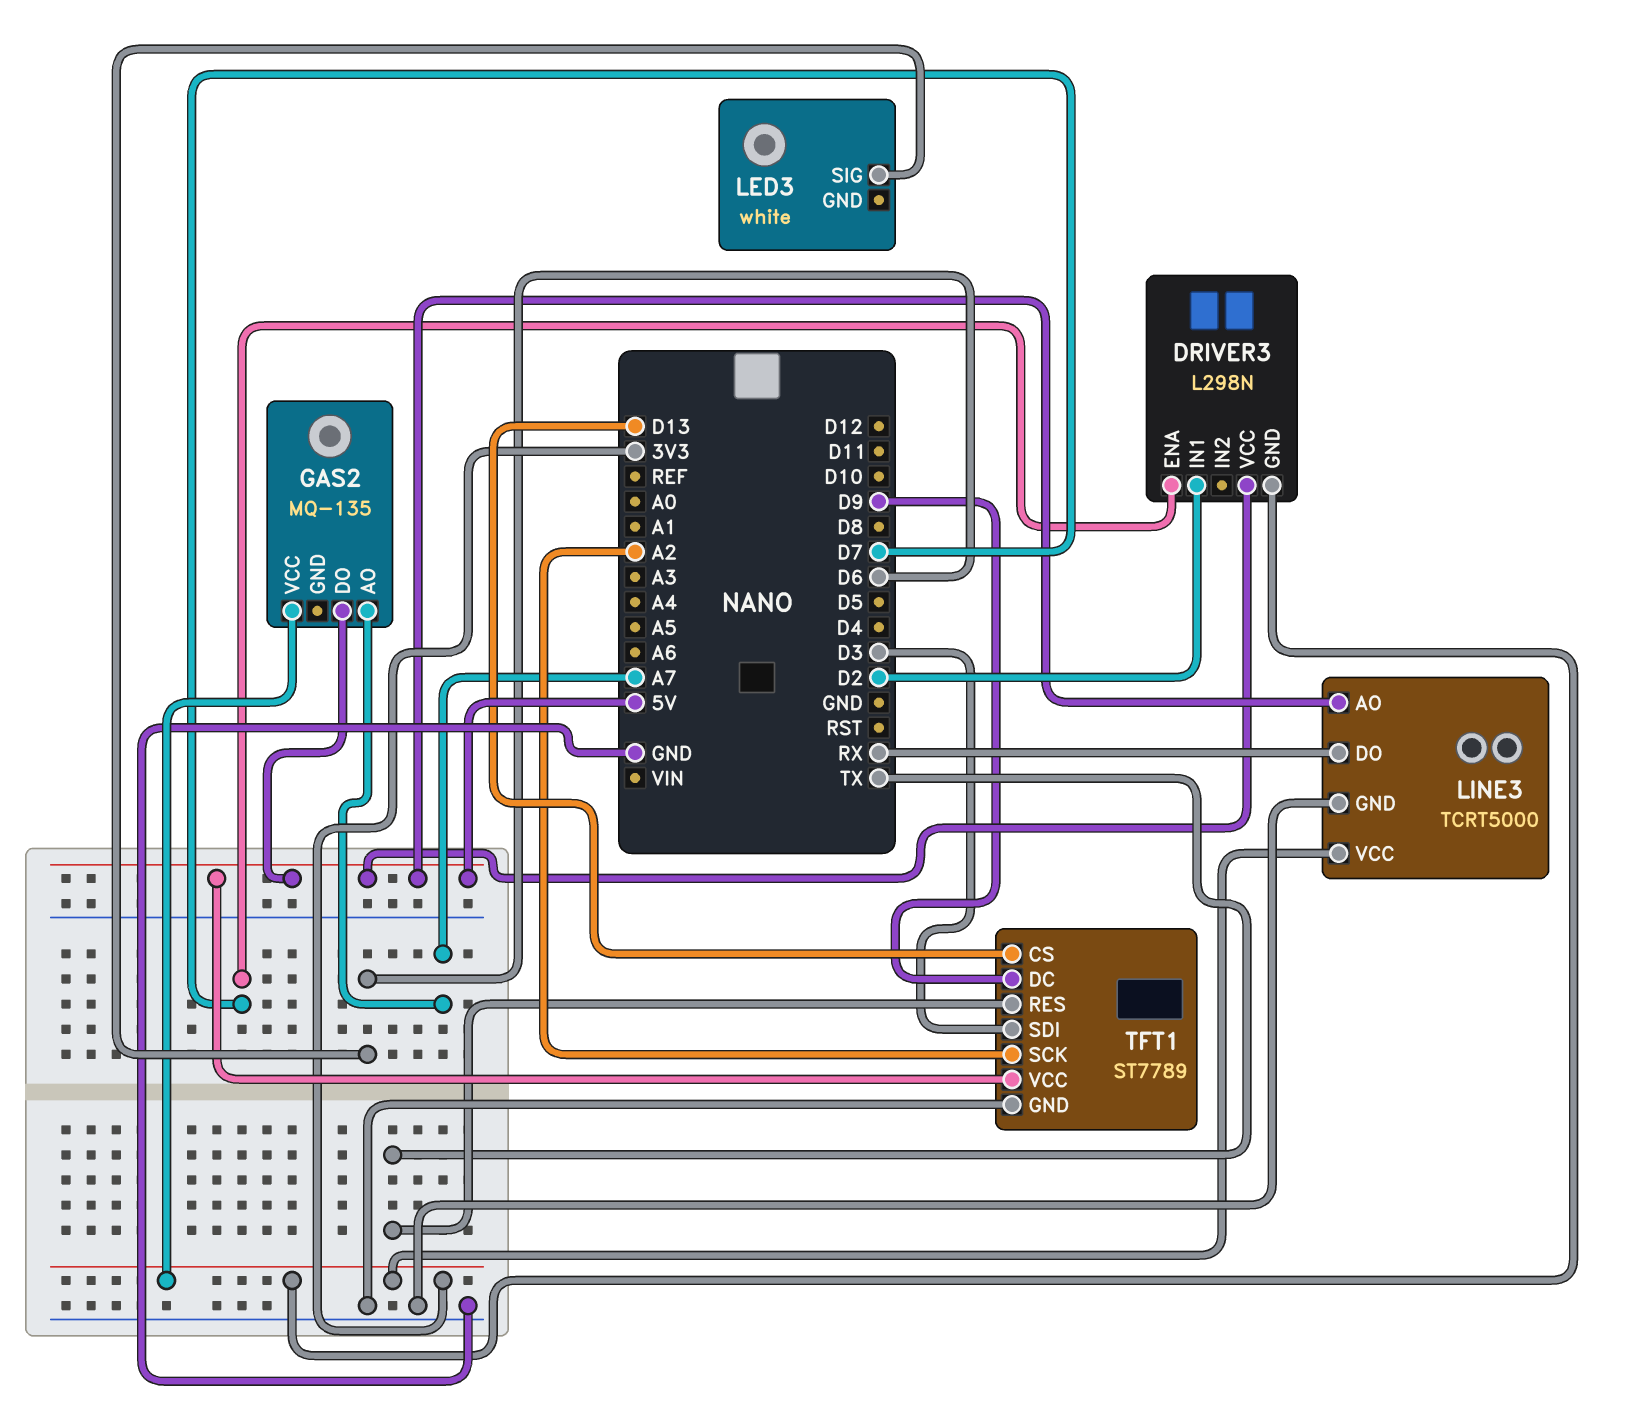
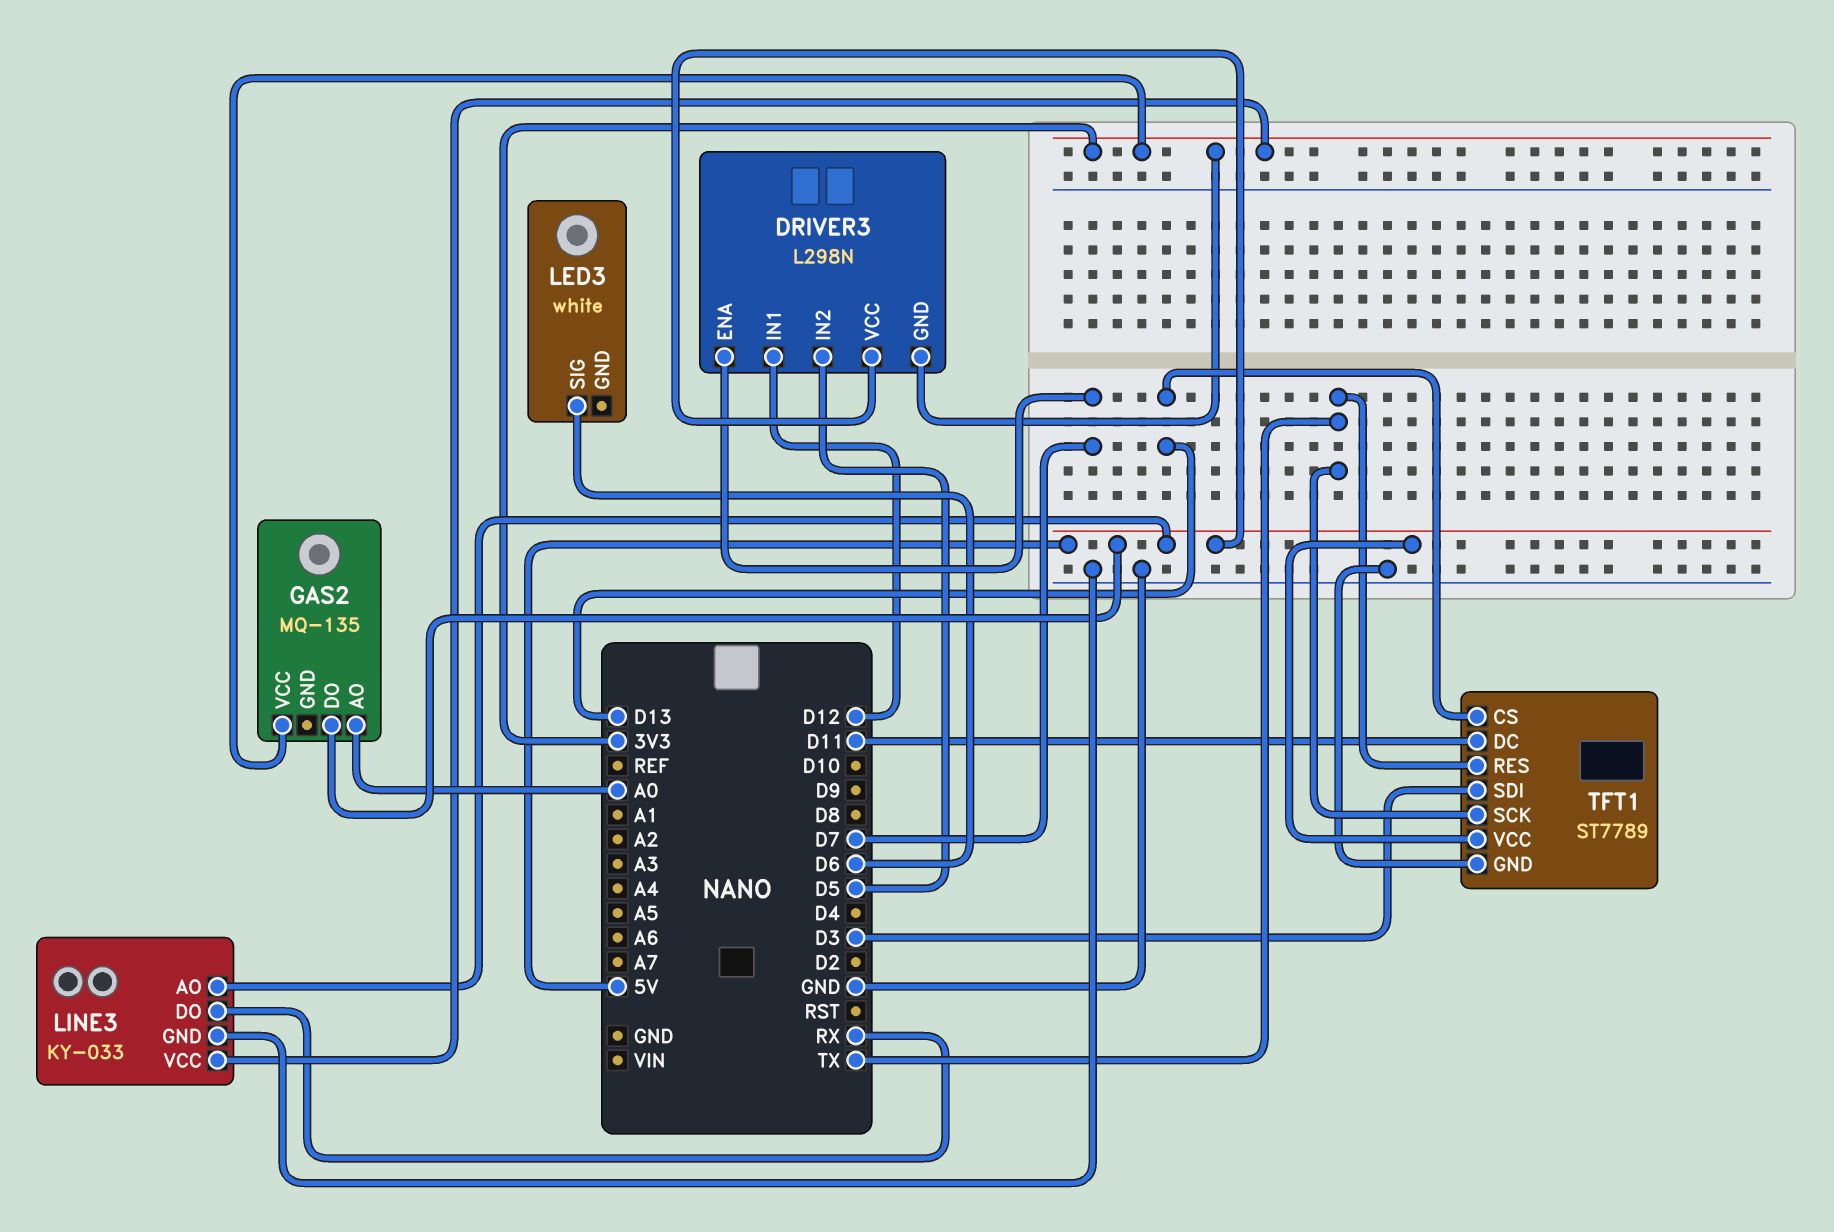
DRIVER3 pin IN1: D2 -> D12
DRIVER3 pin IN2: none -> D5
GAS2 pin AO: A7 -> A0
LINE3: TCRT5000 -> KY-033
TFT1 pin DC: D9 -> D11
TFT1 pin SCK: A2 -> TX

